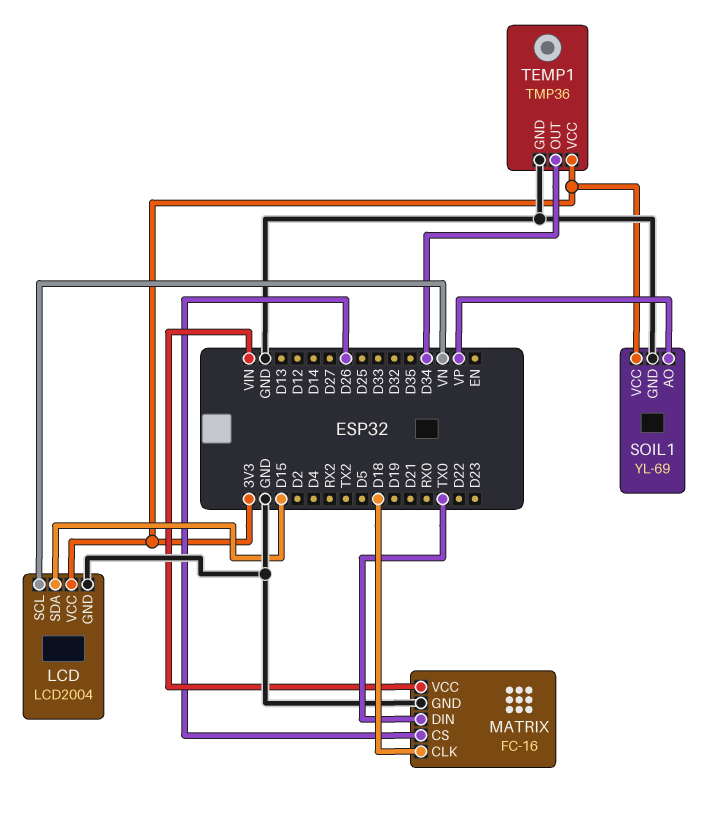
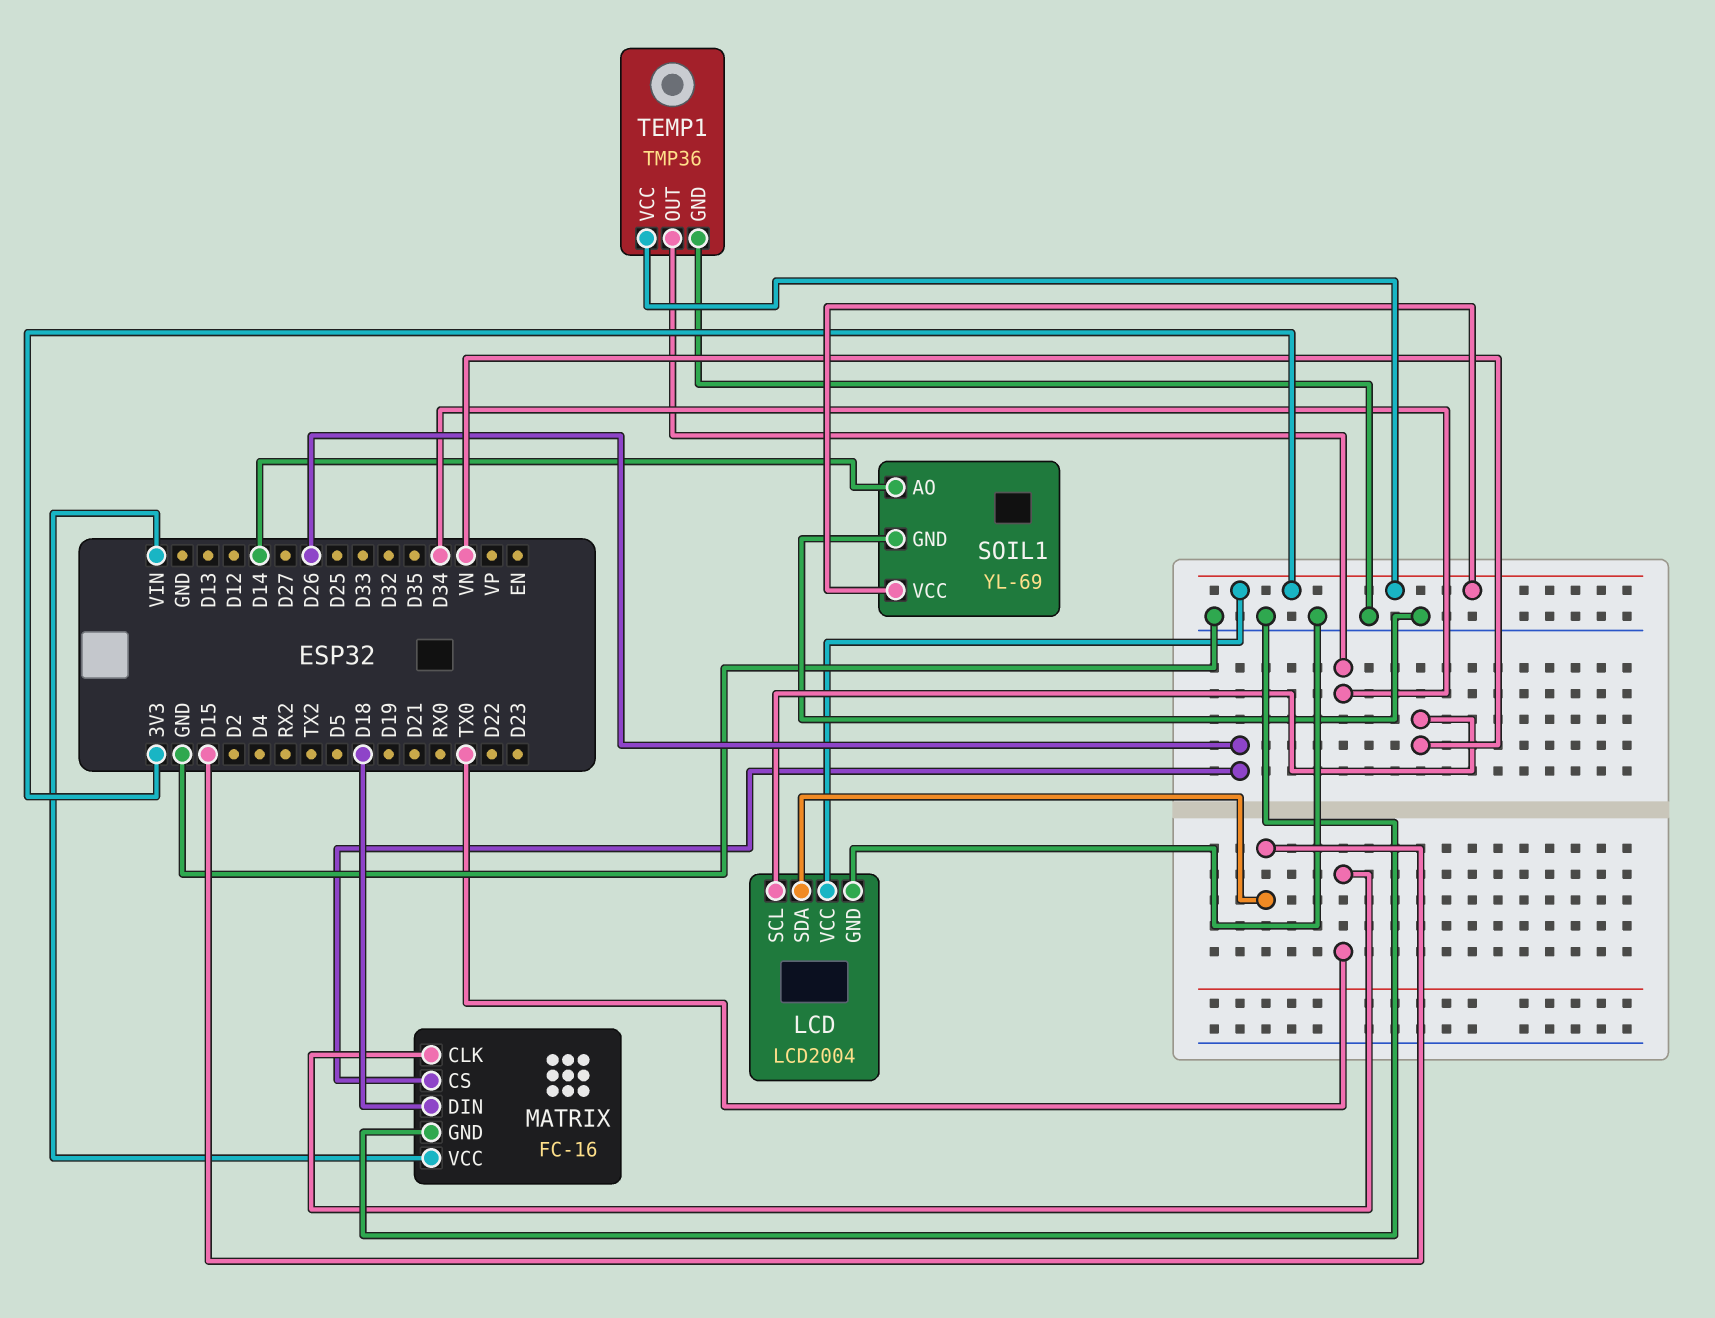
MATRIX pin CLK: D18 -> TX0
MATRIX pin DIN: TX0 -> D18
SOIL1 pin AO: VP -> D14

